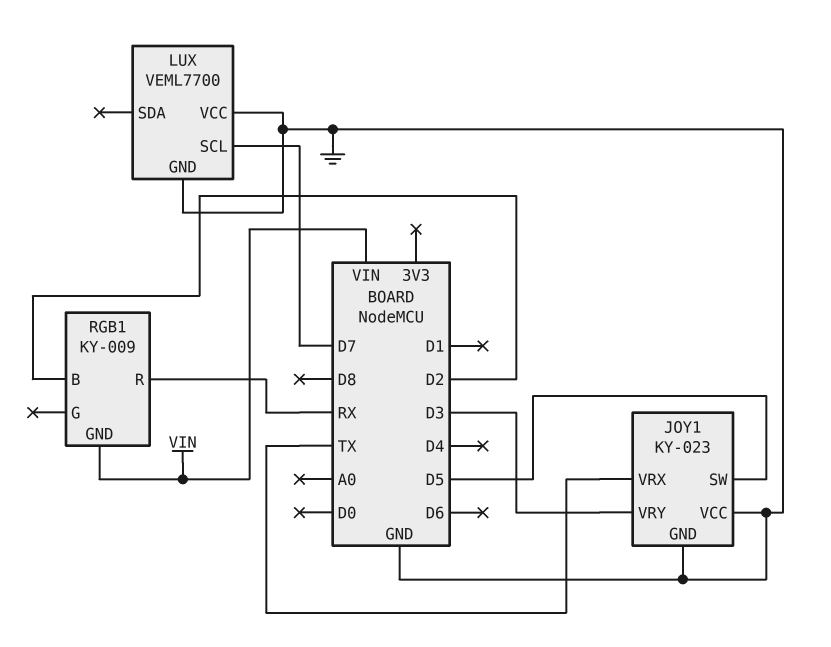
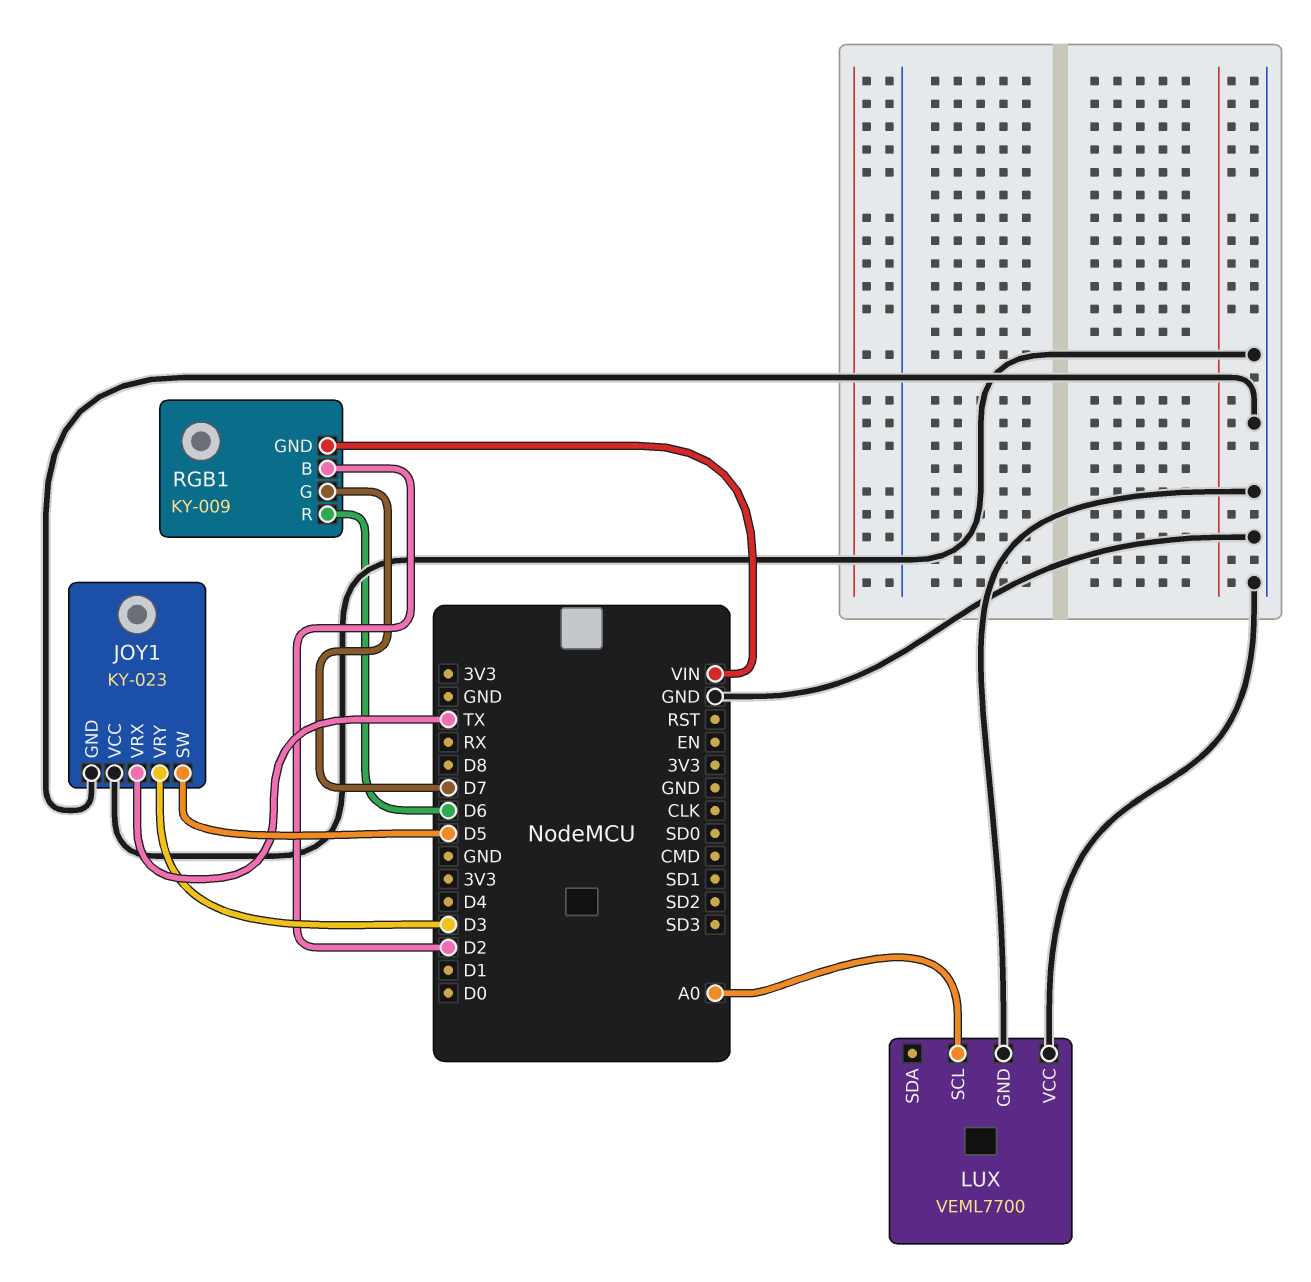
LUX pin SCL: D7 -> A0
RGB1 pin G: none -> D7
RGB1 pin R: RX -> D6

